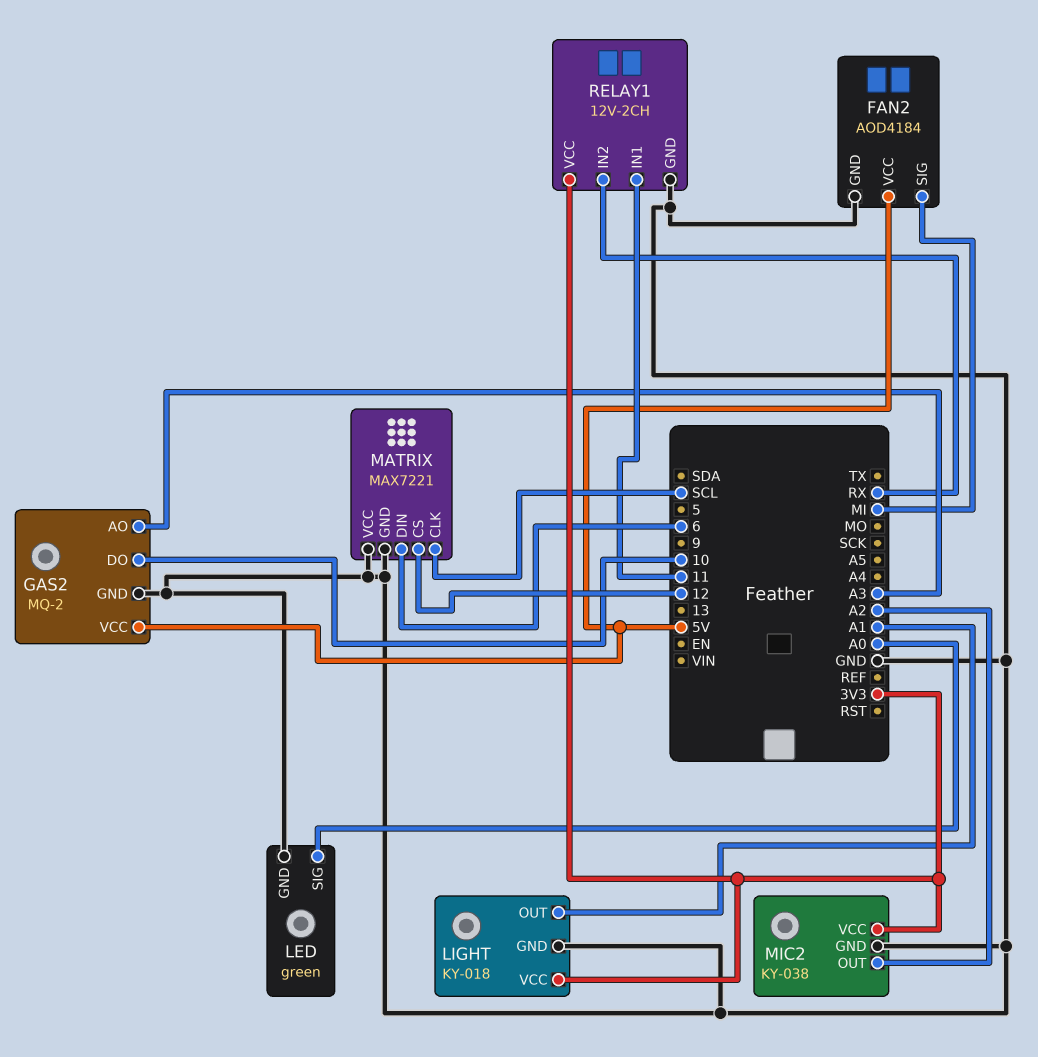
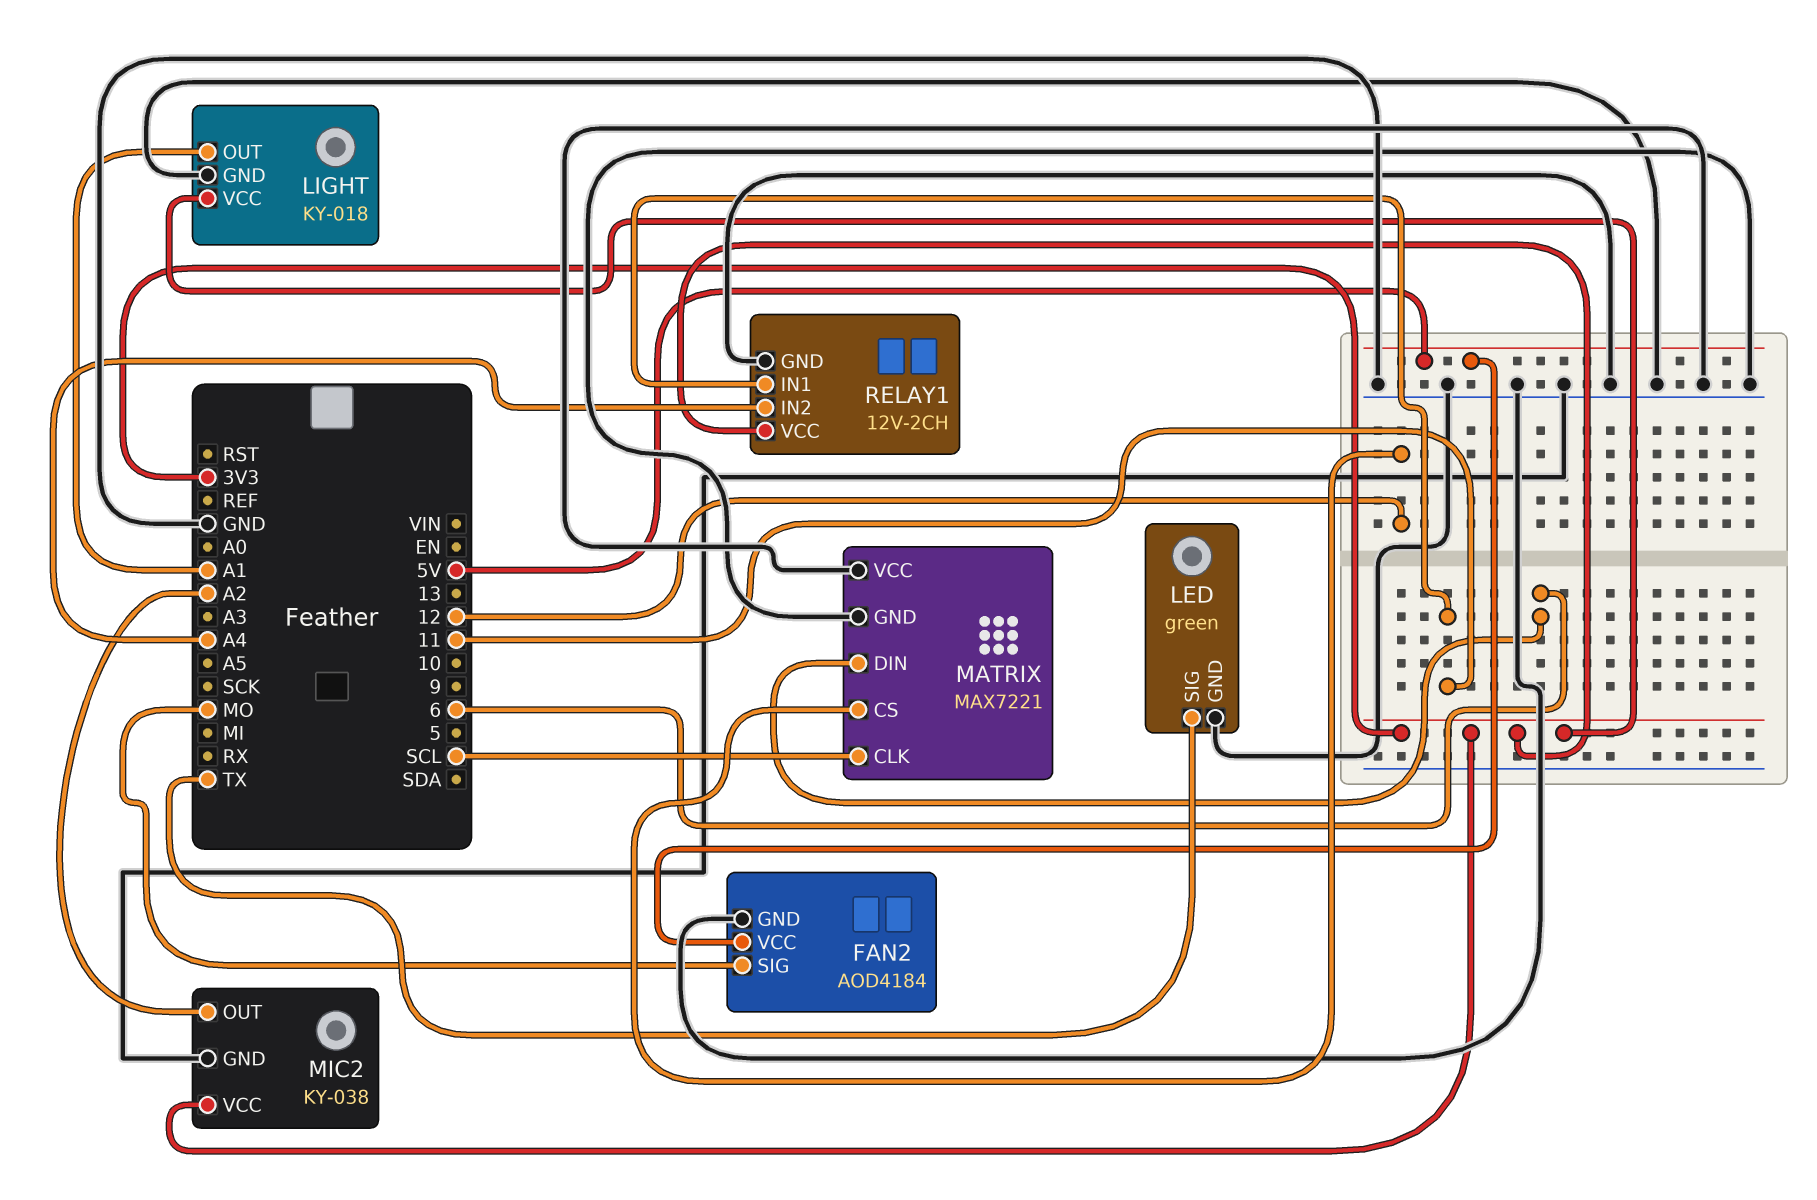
FAN2 pin SIG: MI -> MO
GAS2: MQ-2 -> none
GAS2 pin AO: A3 -> none
GAS2 pin DO: 10 -> none
GAS2 pin GND: GND -> none
GAS2 pin VCC: 5V -> none
LED pin SIG: A0 -> TX
RELAY1 pin IN2: RX -> A4

